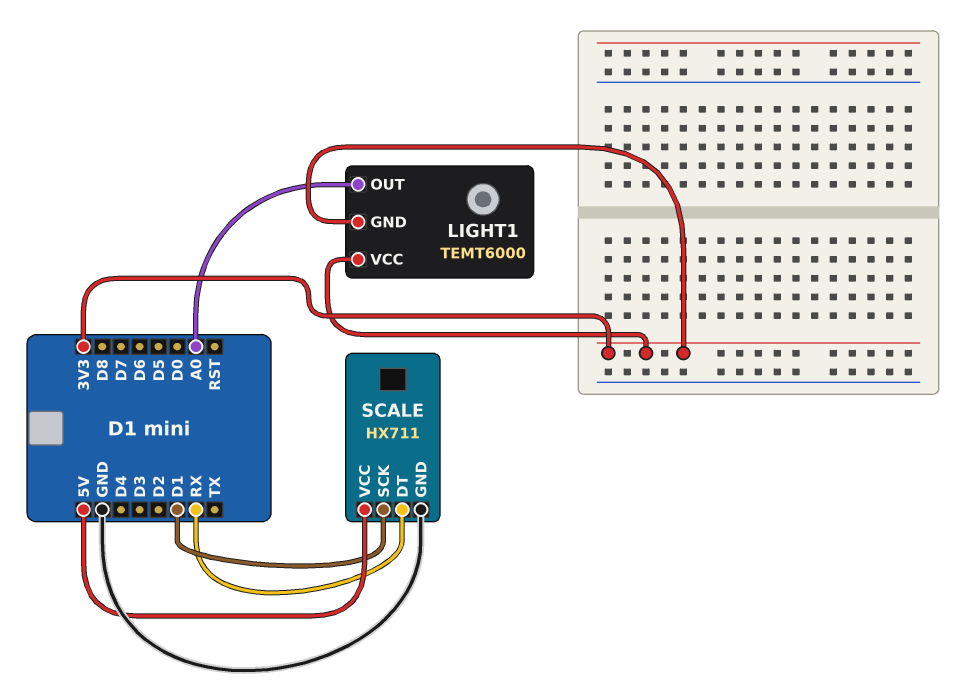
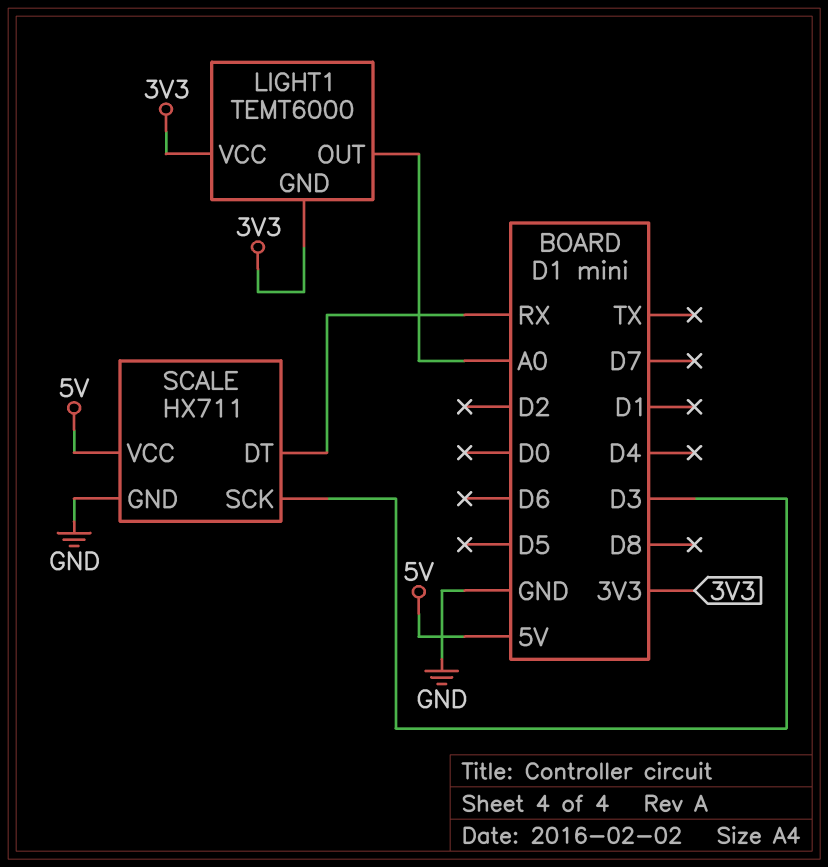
SCALE pin SCK: D1 -> D3

